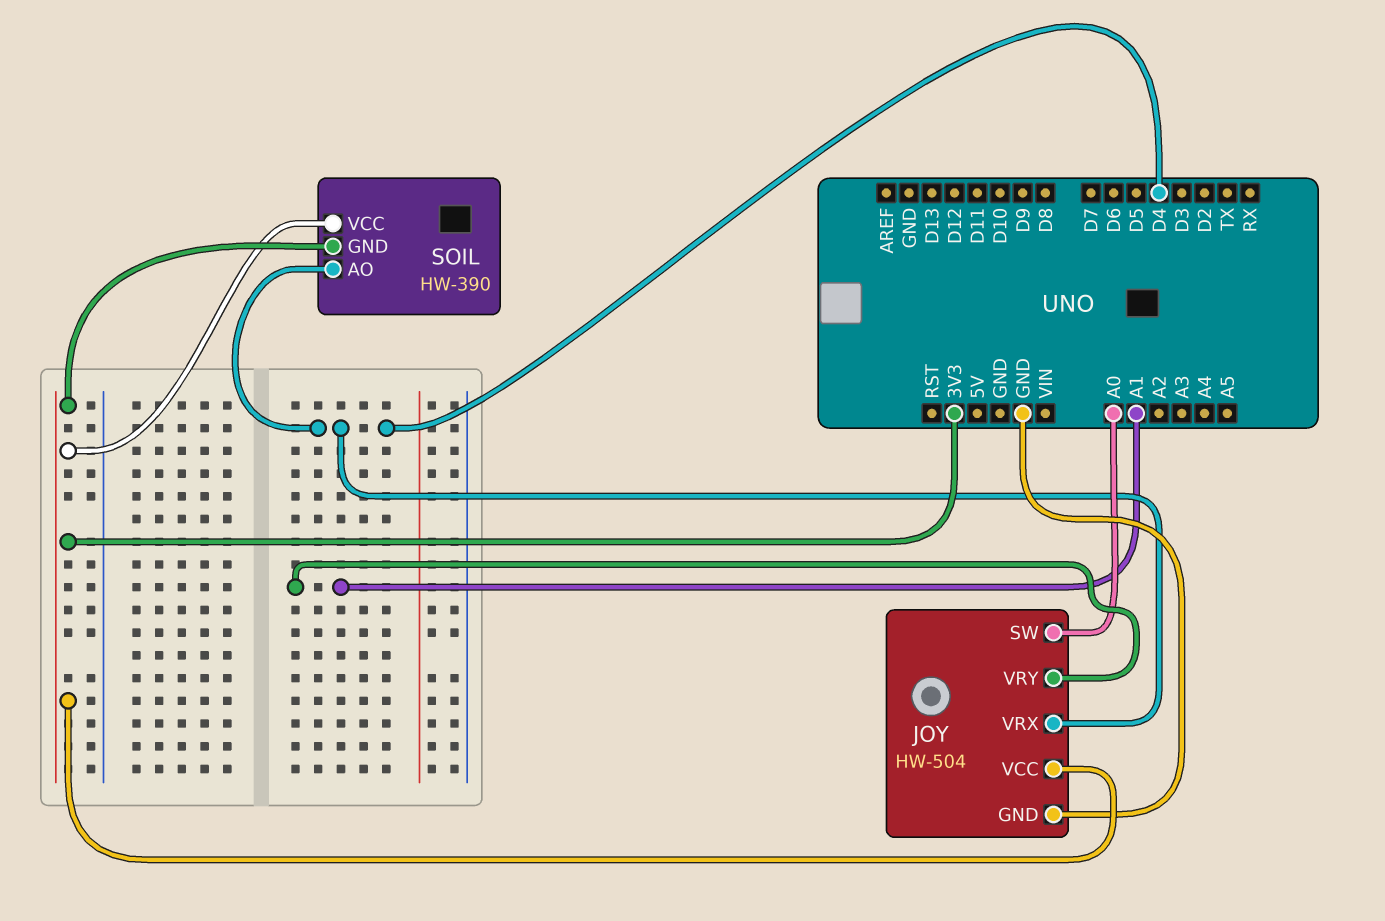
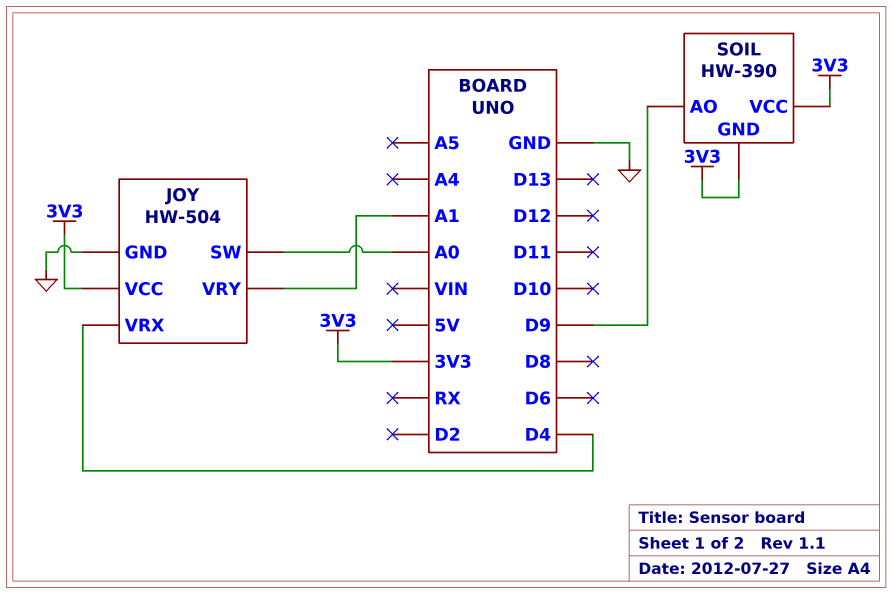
SOIL pin AO: D4 -> D9

